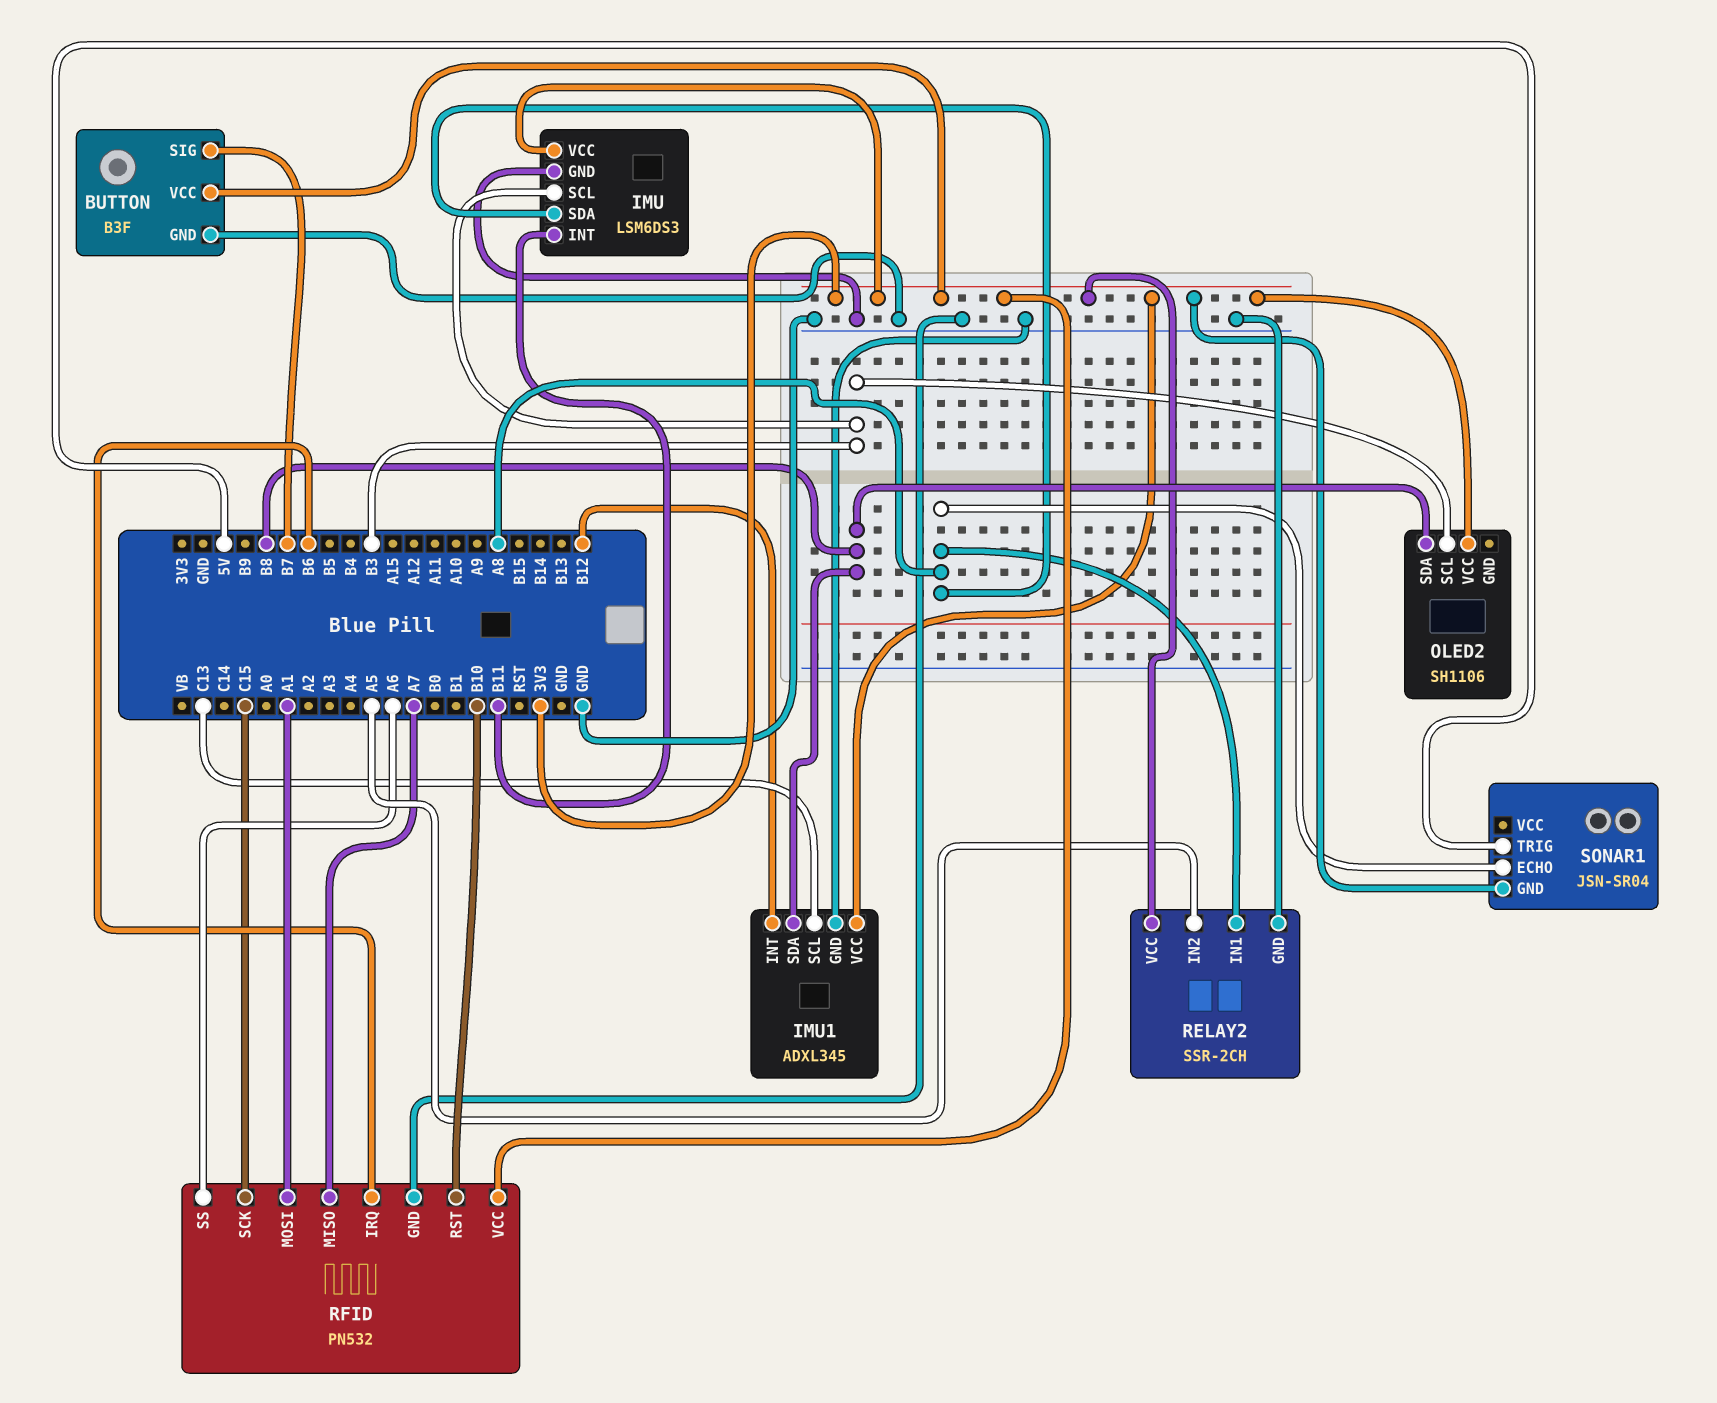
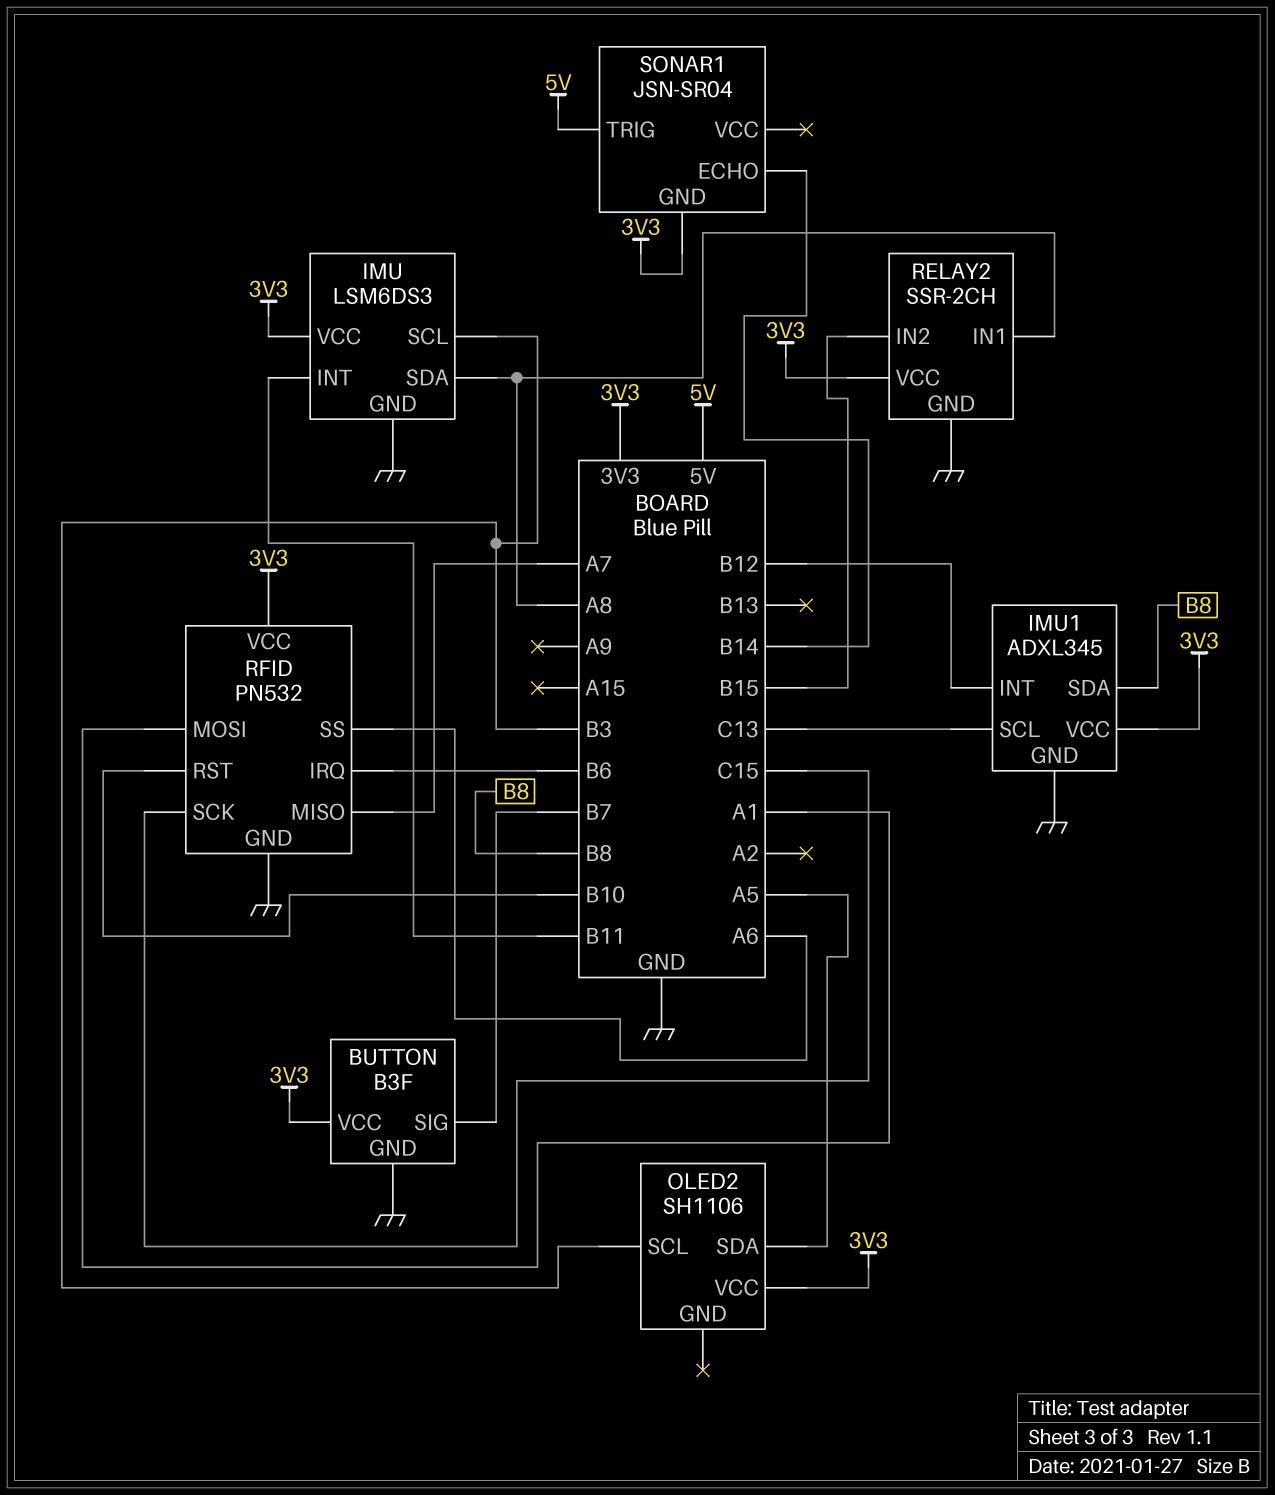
OLED2 pin SDA: B8 -> A5
RELAY2 pin IN2: A5 -> B15
SONAR1 pin ECHO: A8 -> B14

